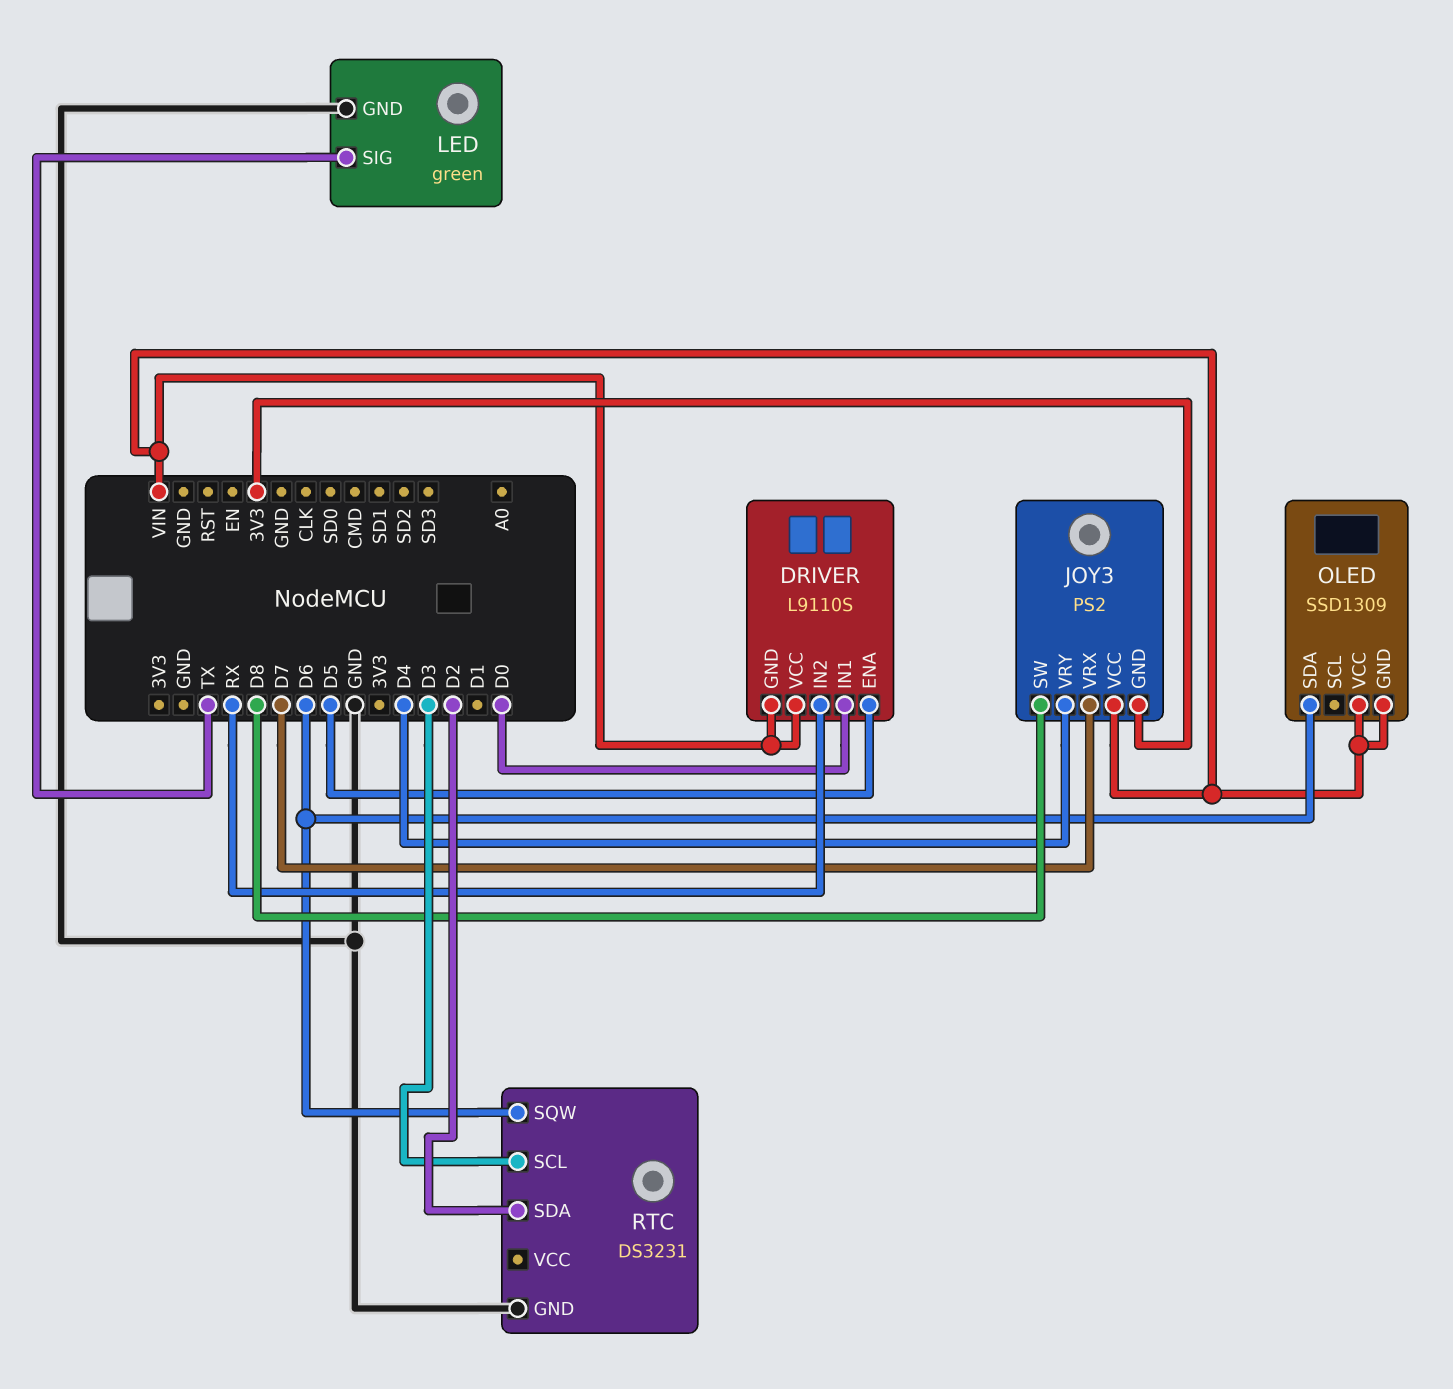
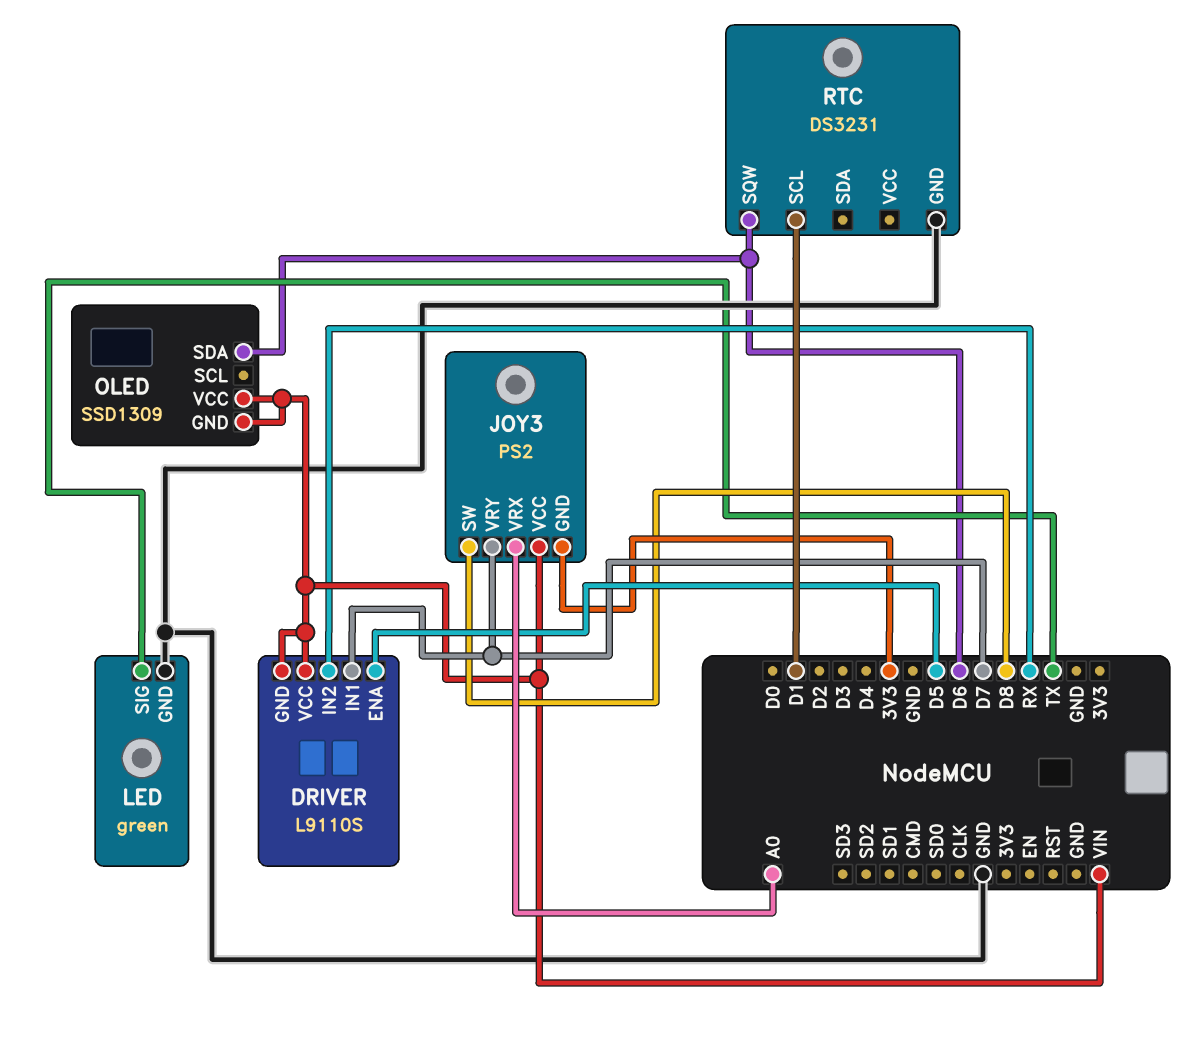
DRIVER pin IN1: D0 -> D7
JOY3 pin VRX: D7 -> A0
JOY3 pin VRY: D4 -> D7
RTC pin SCL: D3 -> D1
RTC pin SDA: D2 -> none

